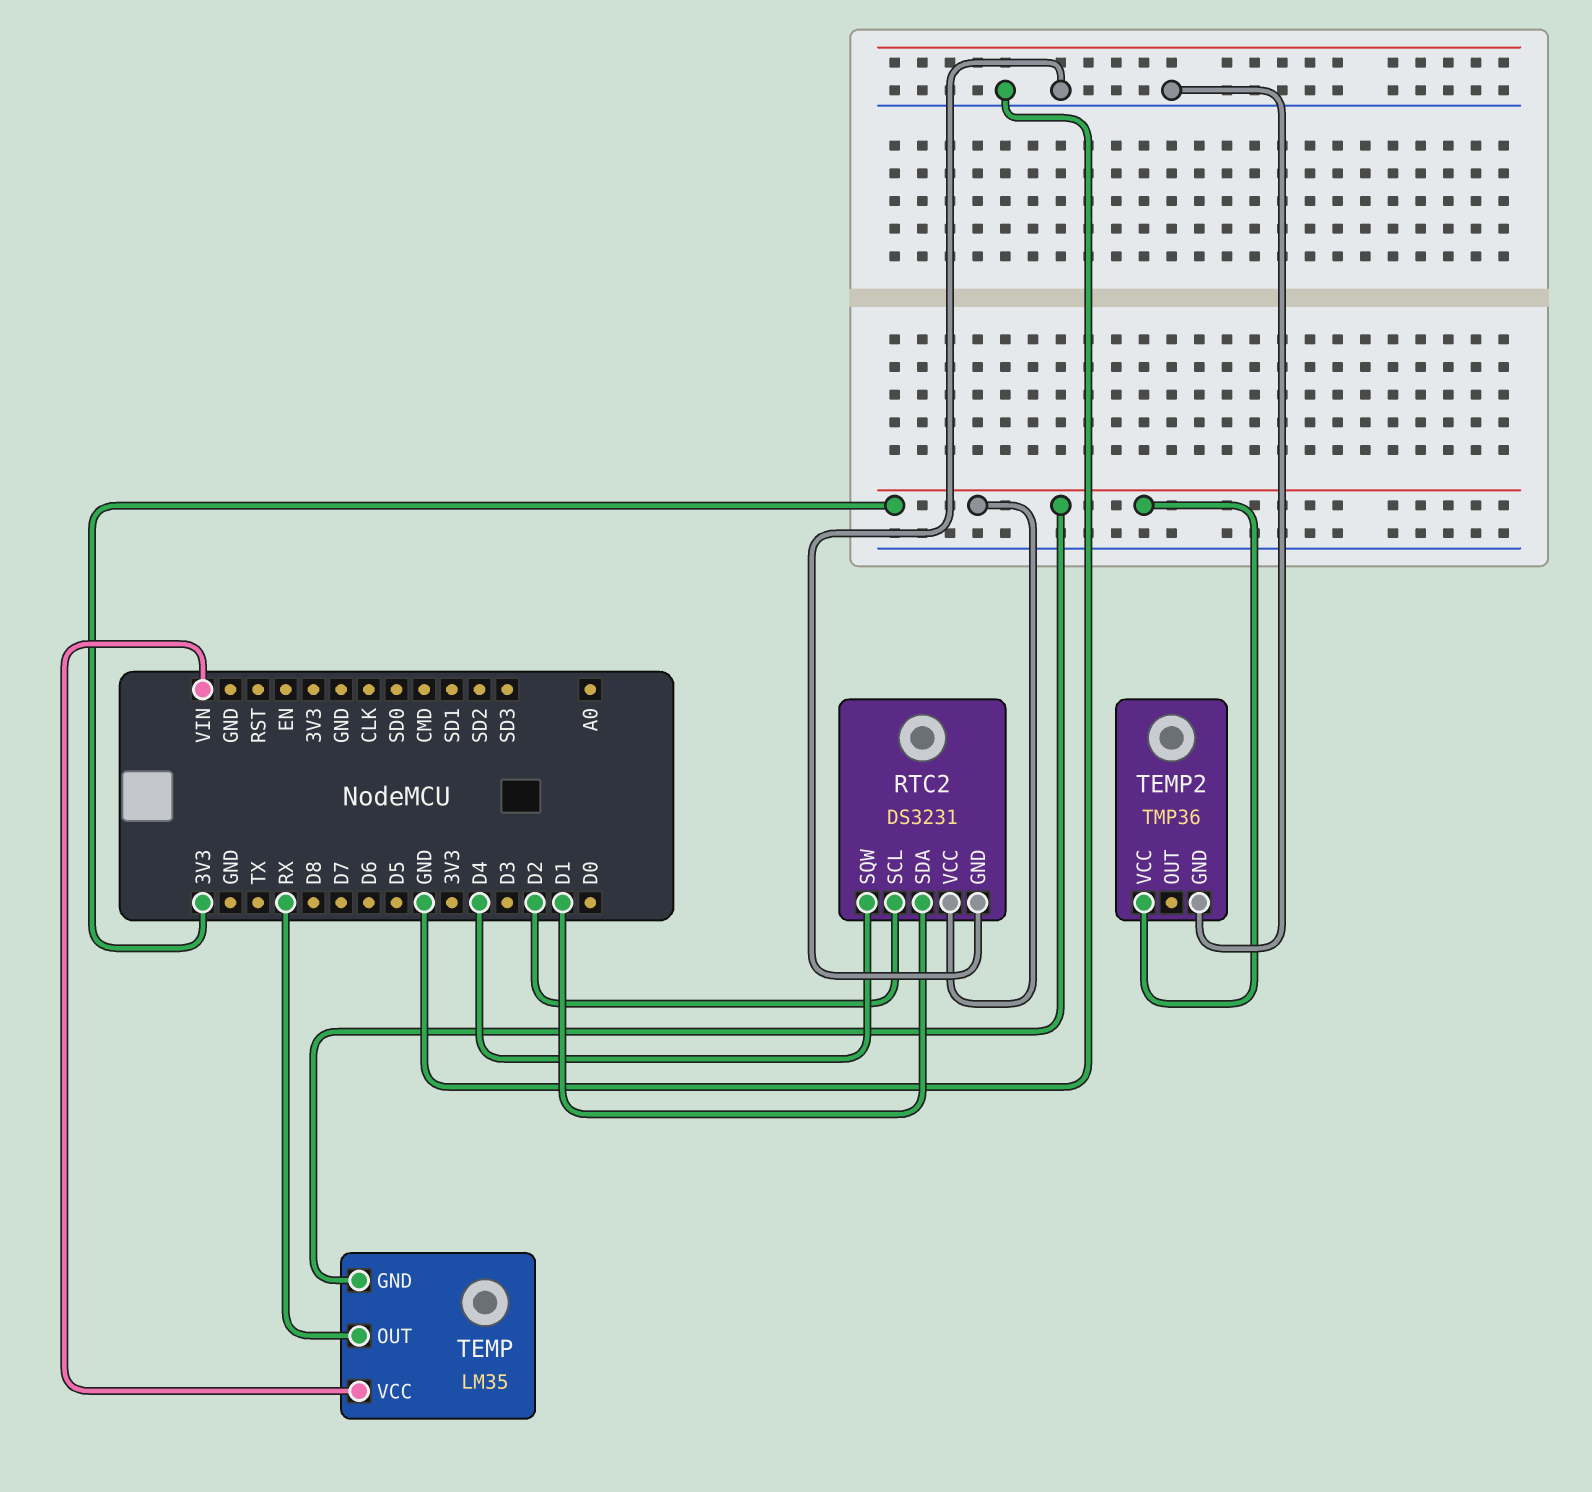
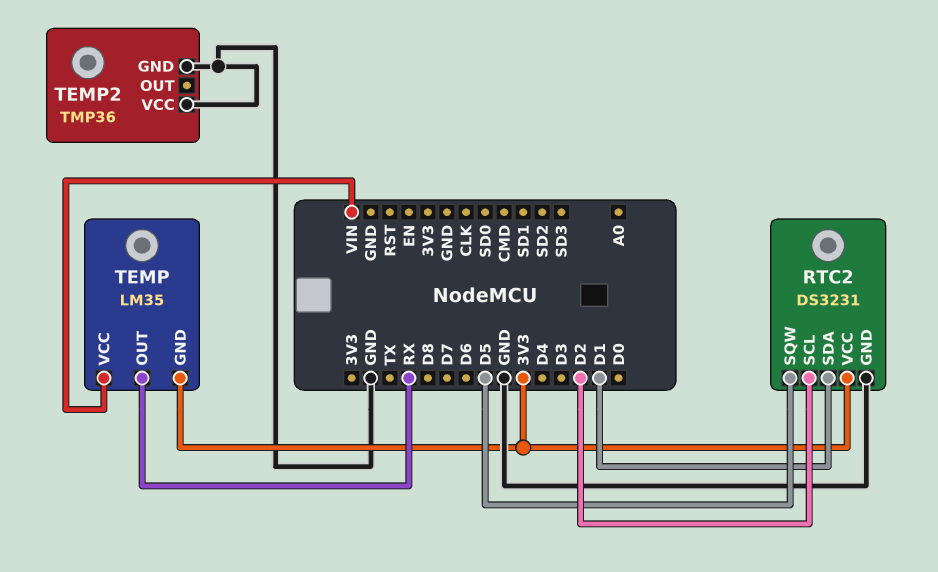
RTC2 pin SQW: D4 -> D5
TEMP2 pin VCC: 3V3 -> GND

